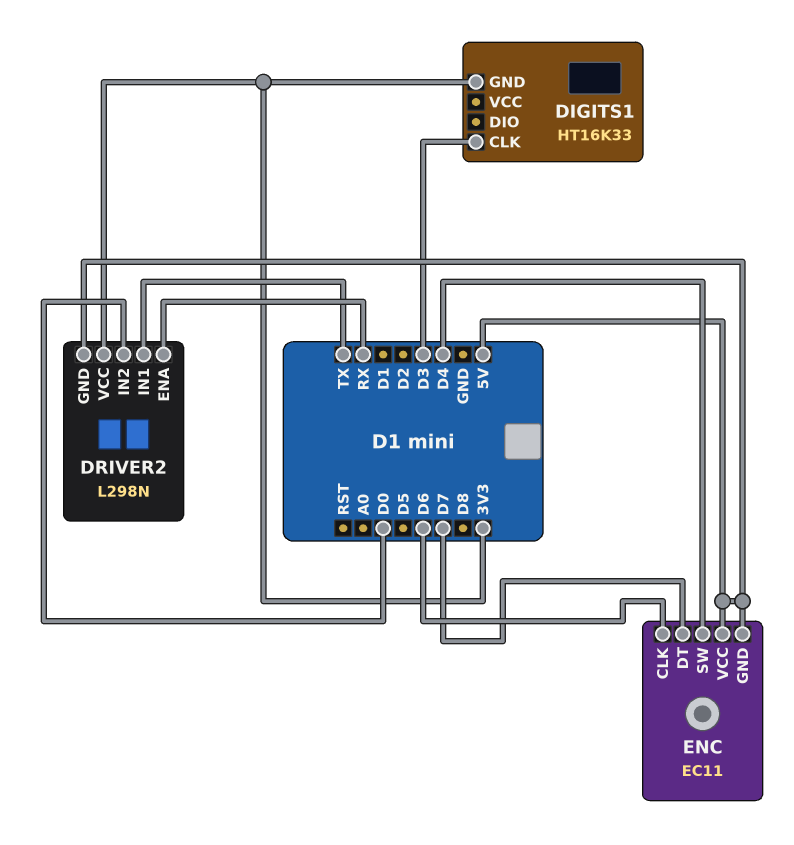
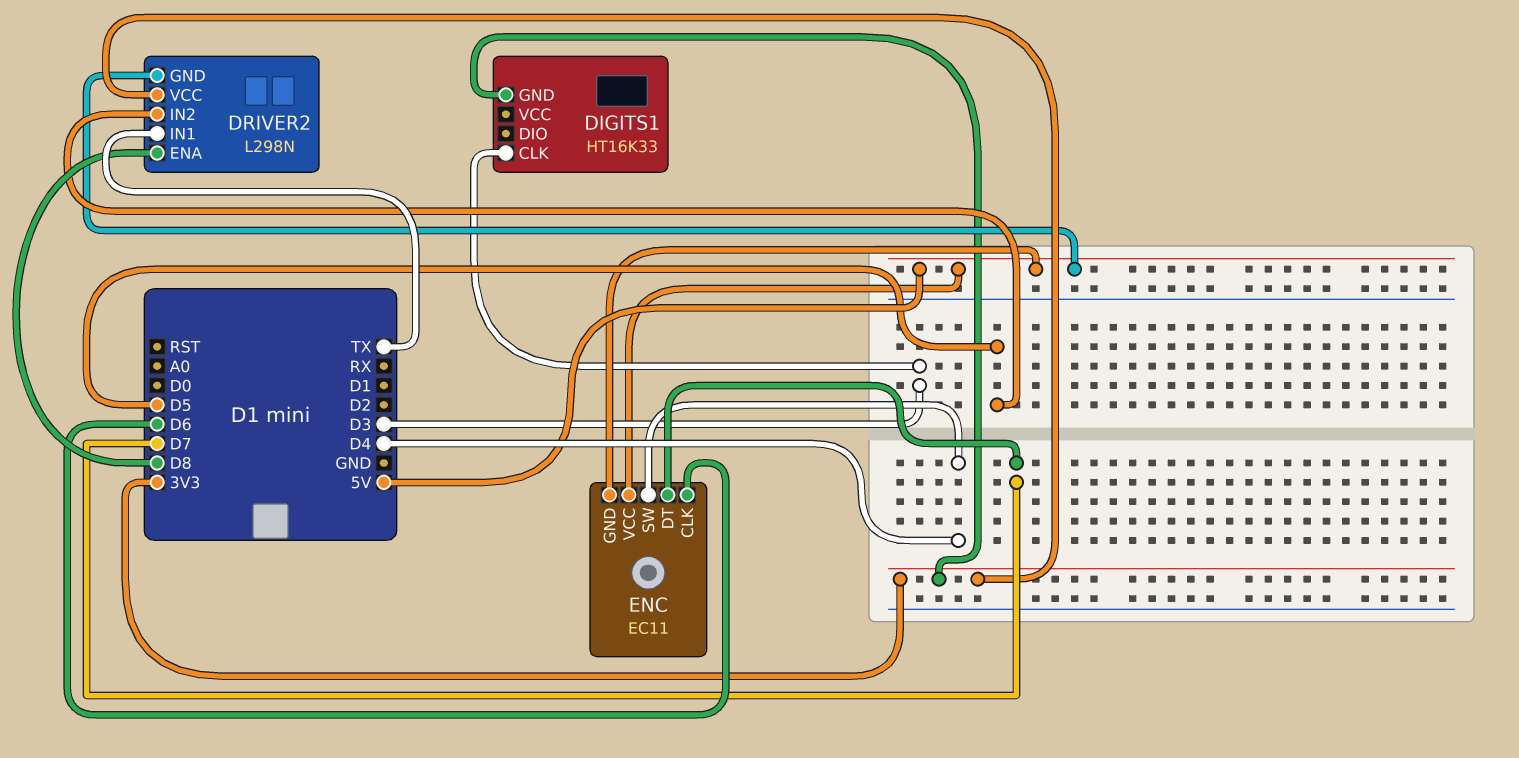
DRIVER2 pin ENA: RX -> D8
DRIVER2 pin IN2: D0 -> D5

